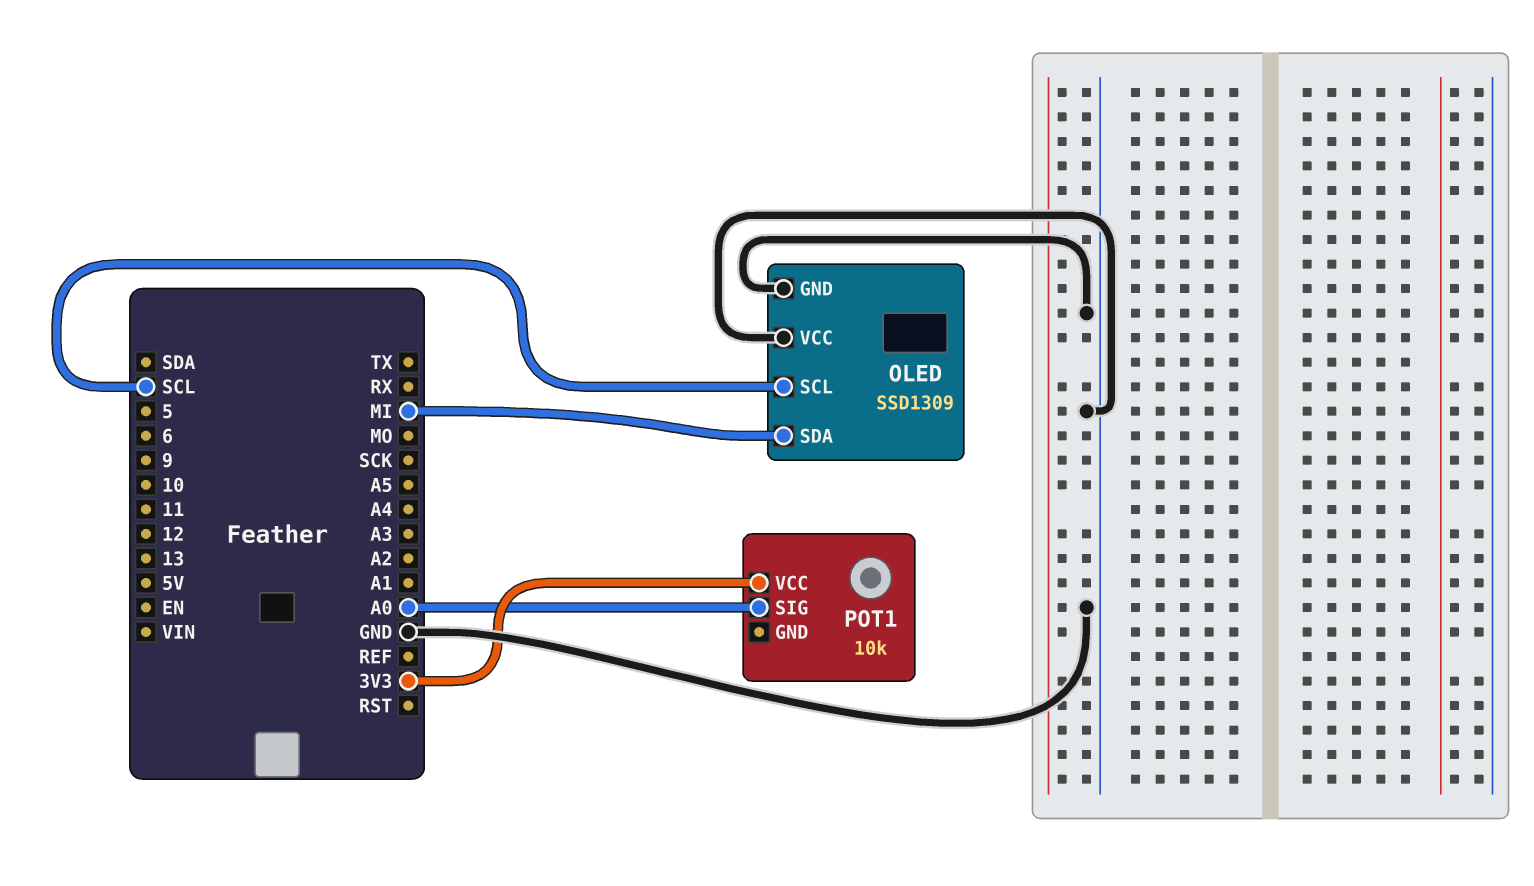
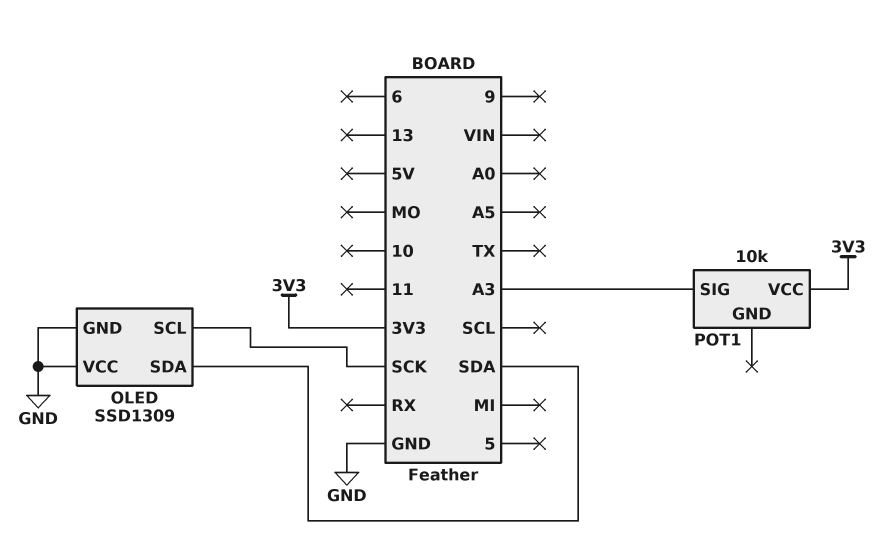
OLED pin SCL: SCL -> SCK
OLED pin SDA: MI -> SDA
POT1 pin SIG: A0 -> A3

